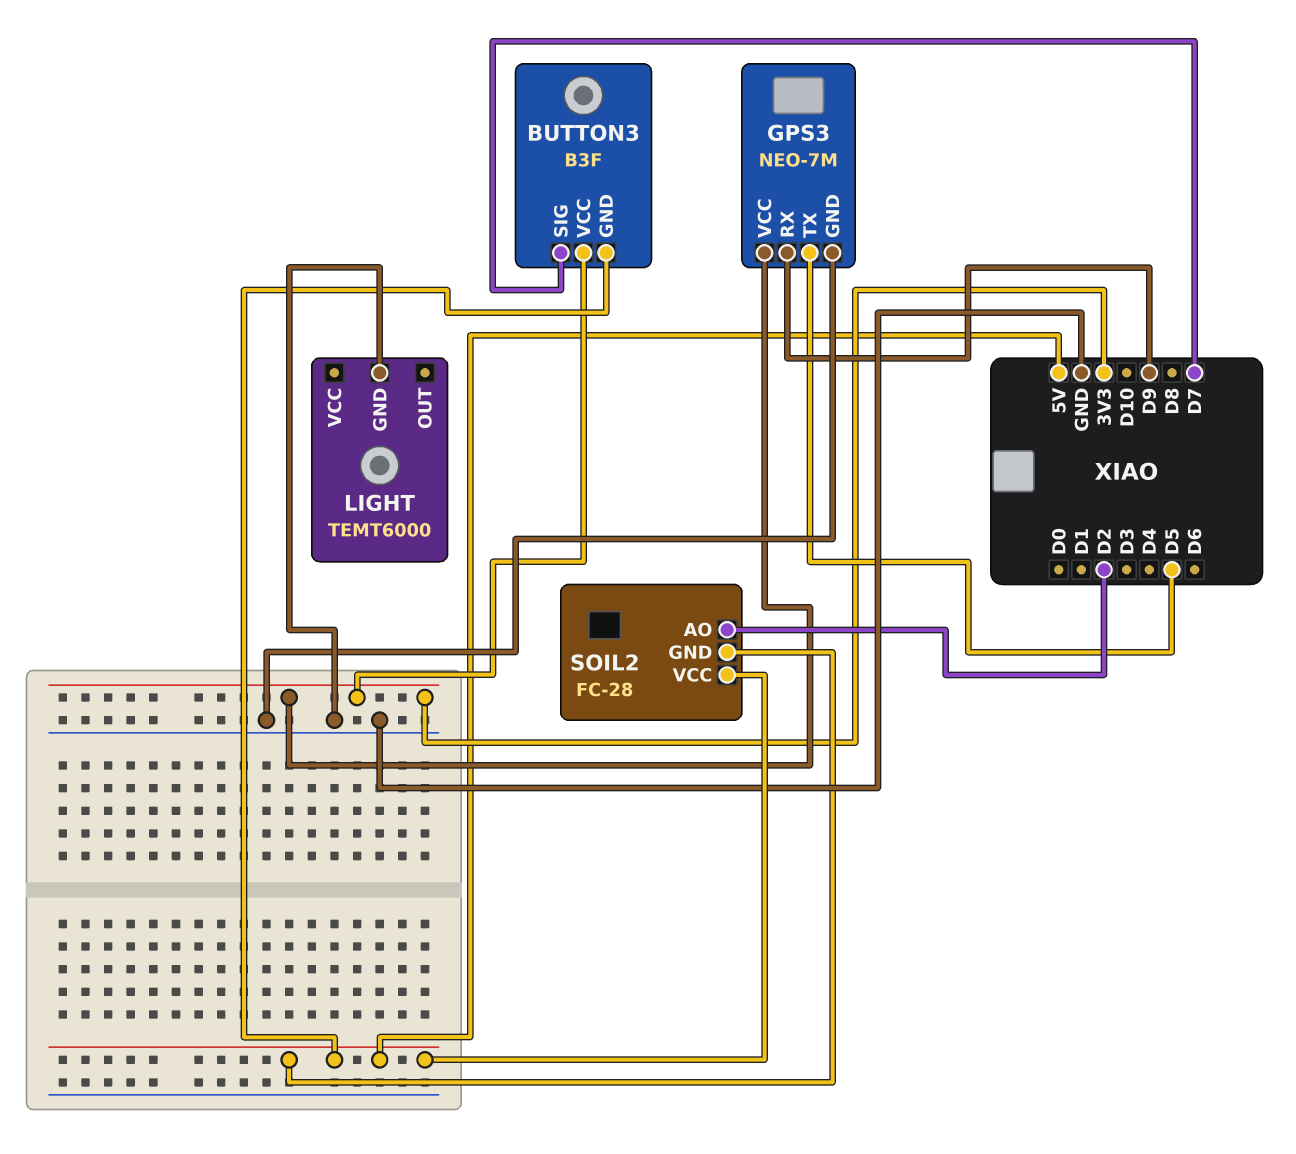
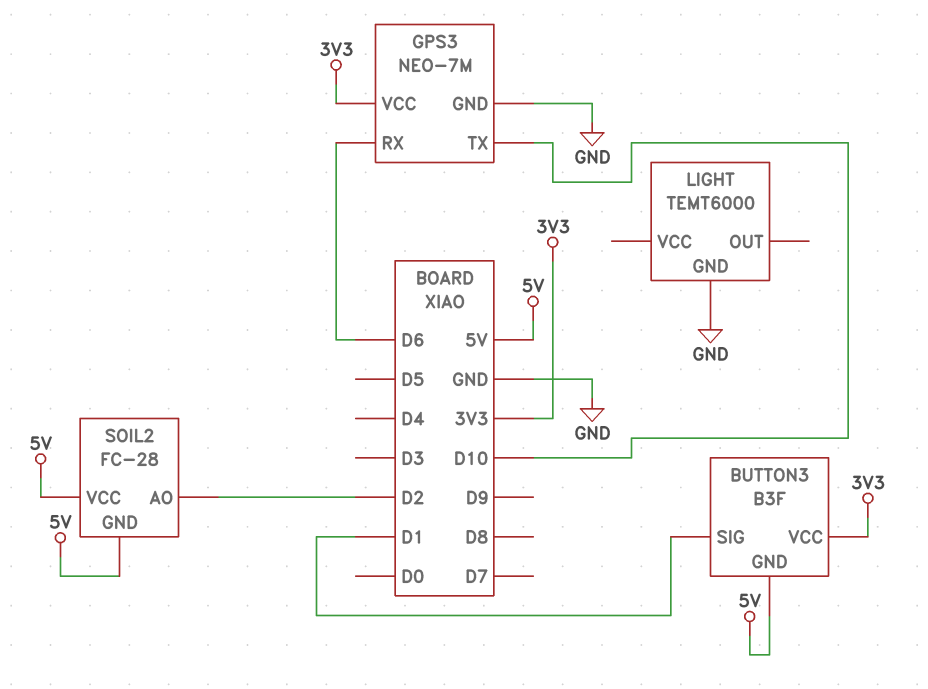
BUTTON3 pin SIG: D7 -> D1
GPS3 pin RX: D9 -> D6
GPS3 pin TX: D5 -> D10

